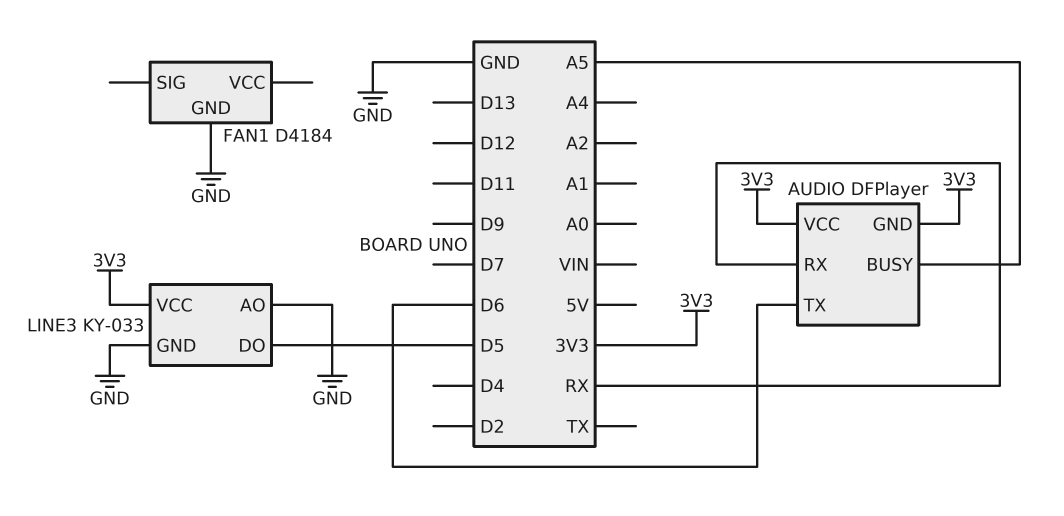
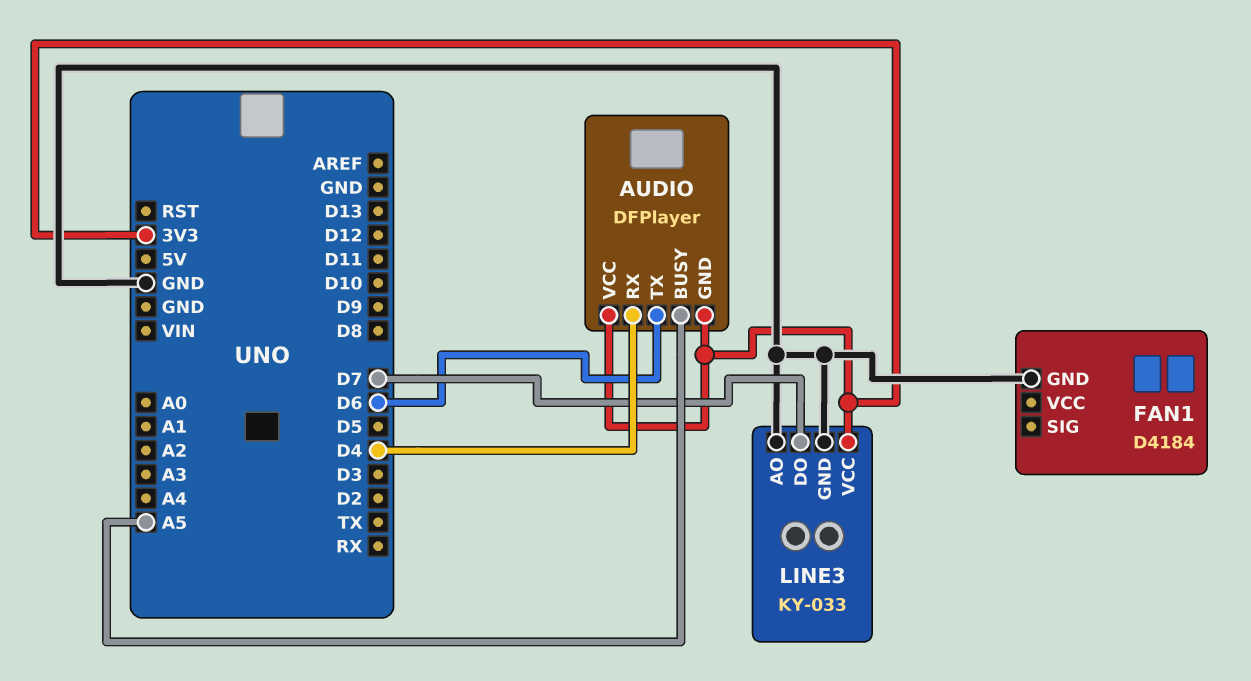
AUDIO pin RX: RX -> D4
LINE3 pin DO: D5 -> D7

